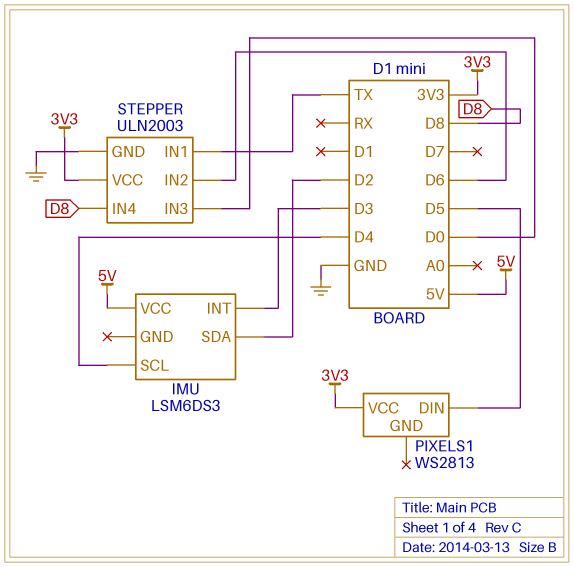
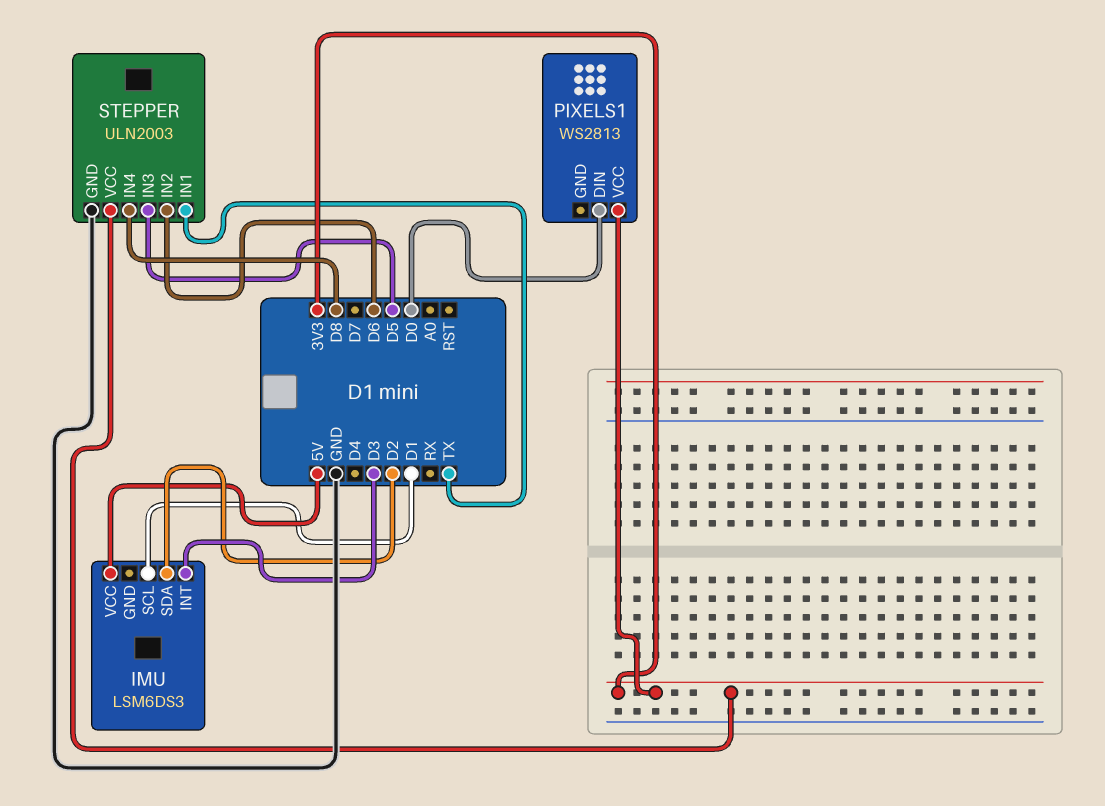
IMU pin SCL: D4 -> D1
PIXELS1 pin DIN: D5 -> D0
STEPPER pin IN3: D0 -> D5

